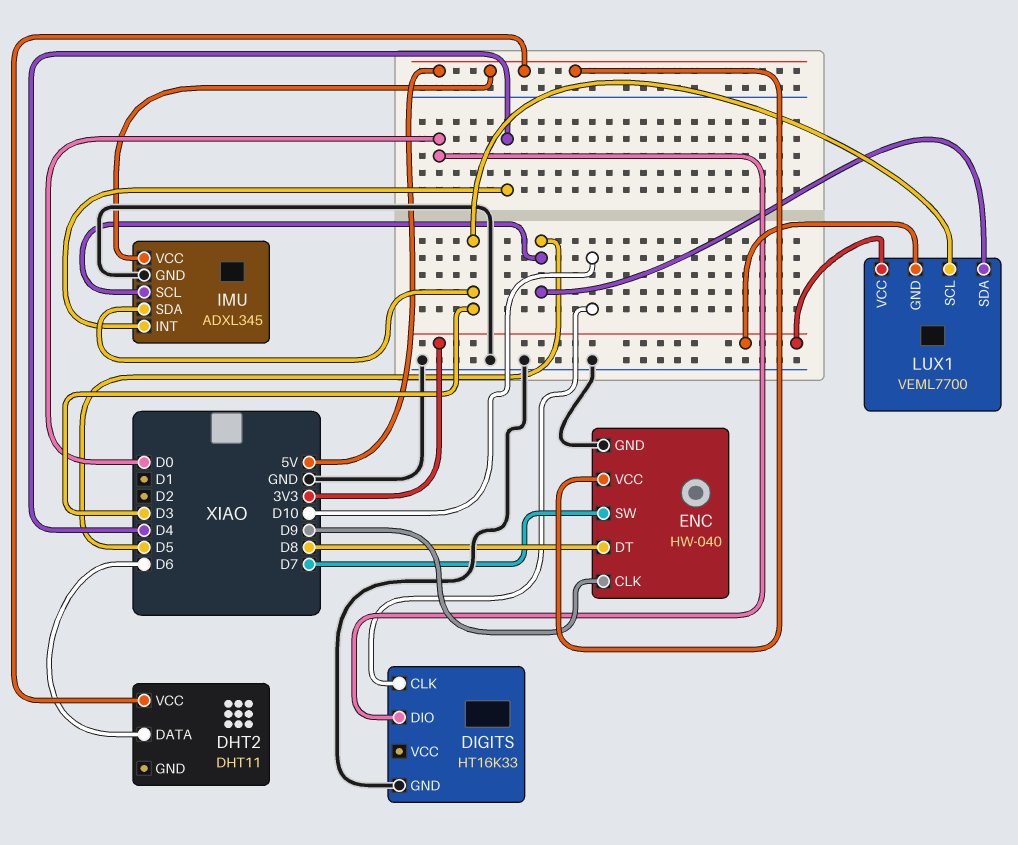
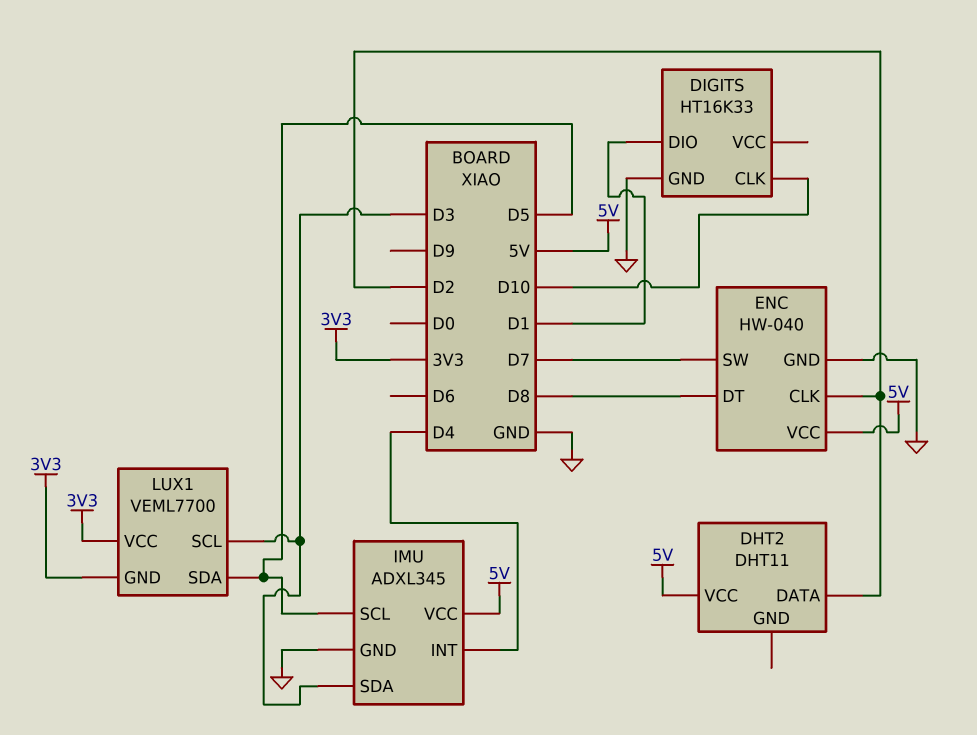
DHT2 pin DATA: D6 -> D2
DIGITS pin DIO: D0 -> D1
ENC pin CLK: D9 -> D2

